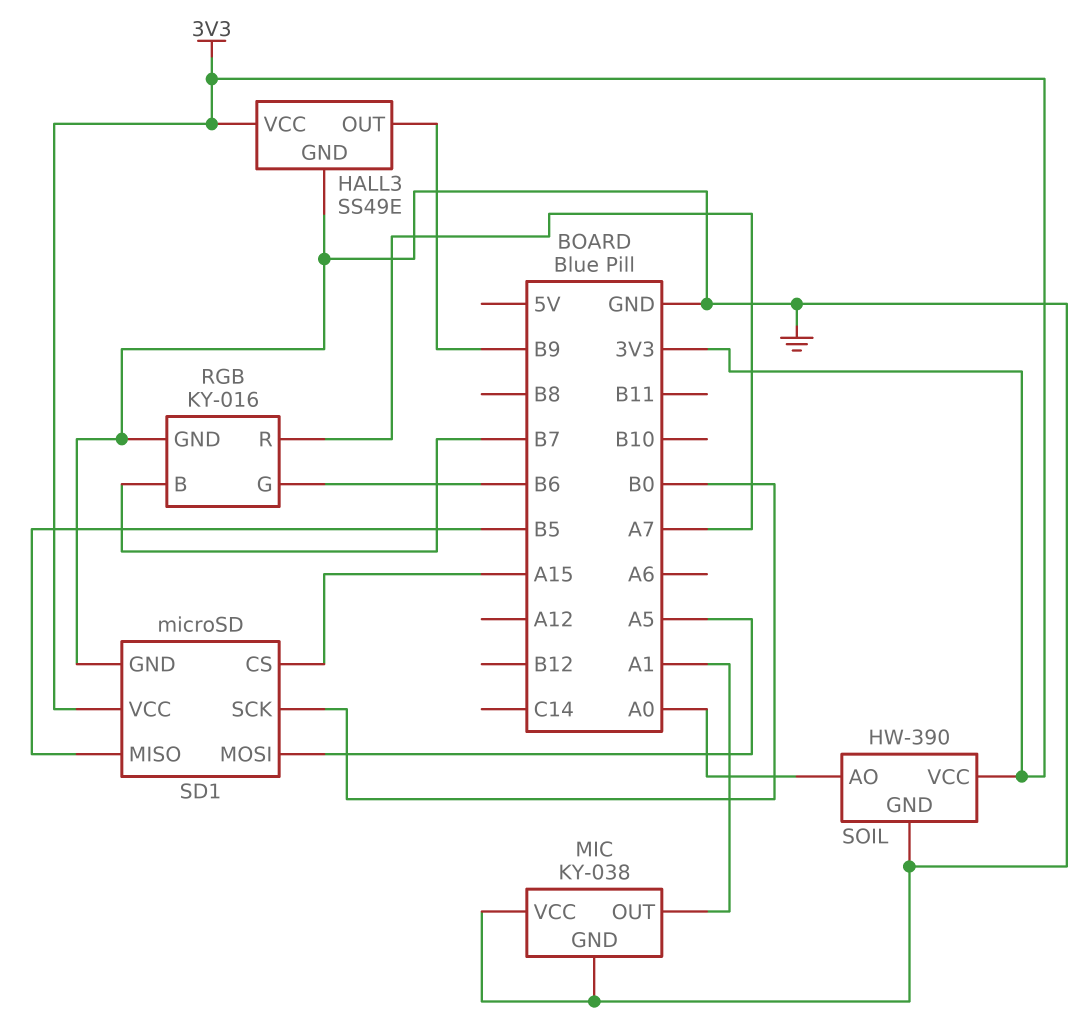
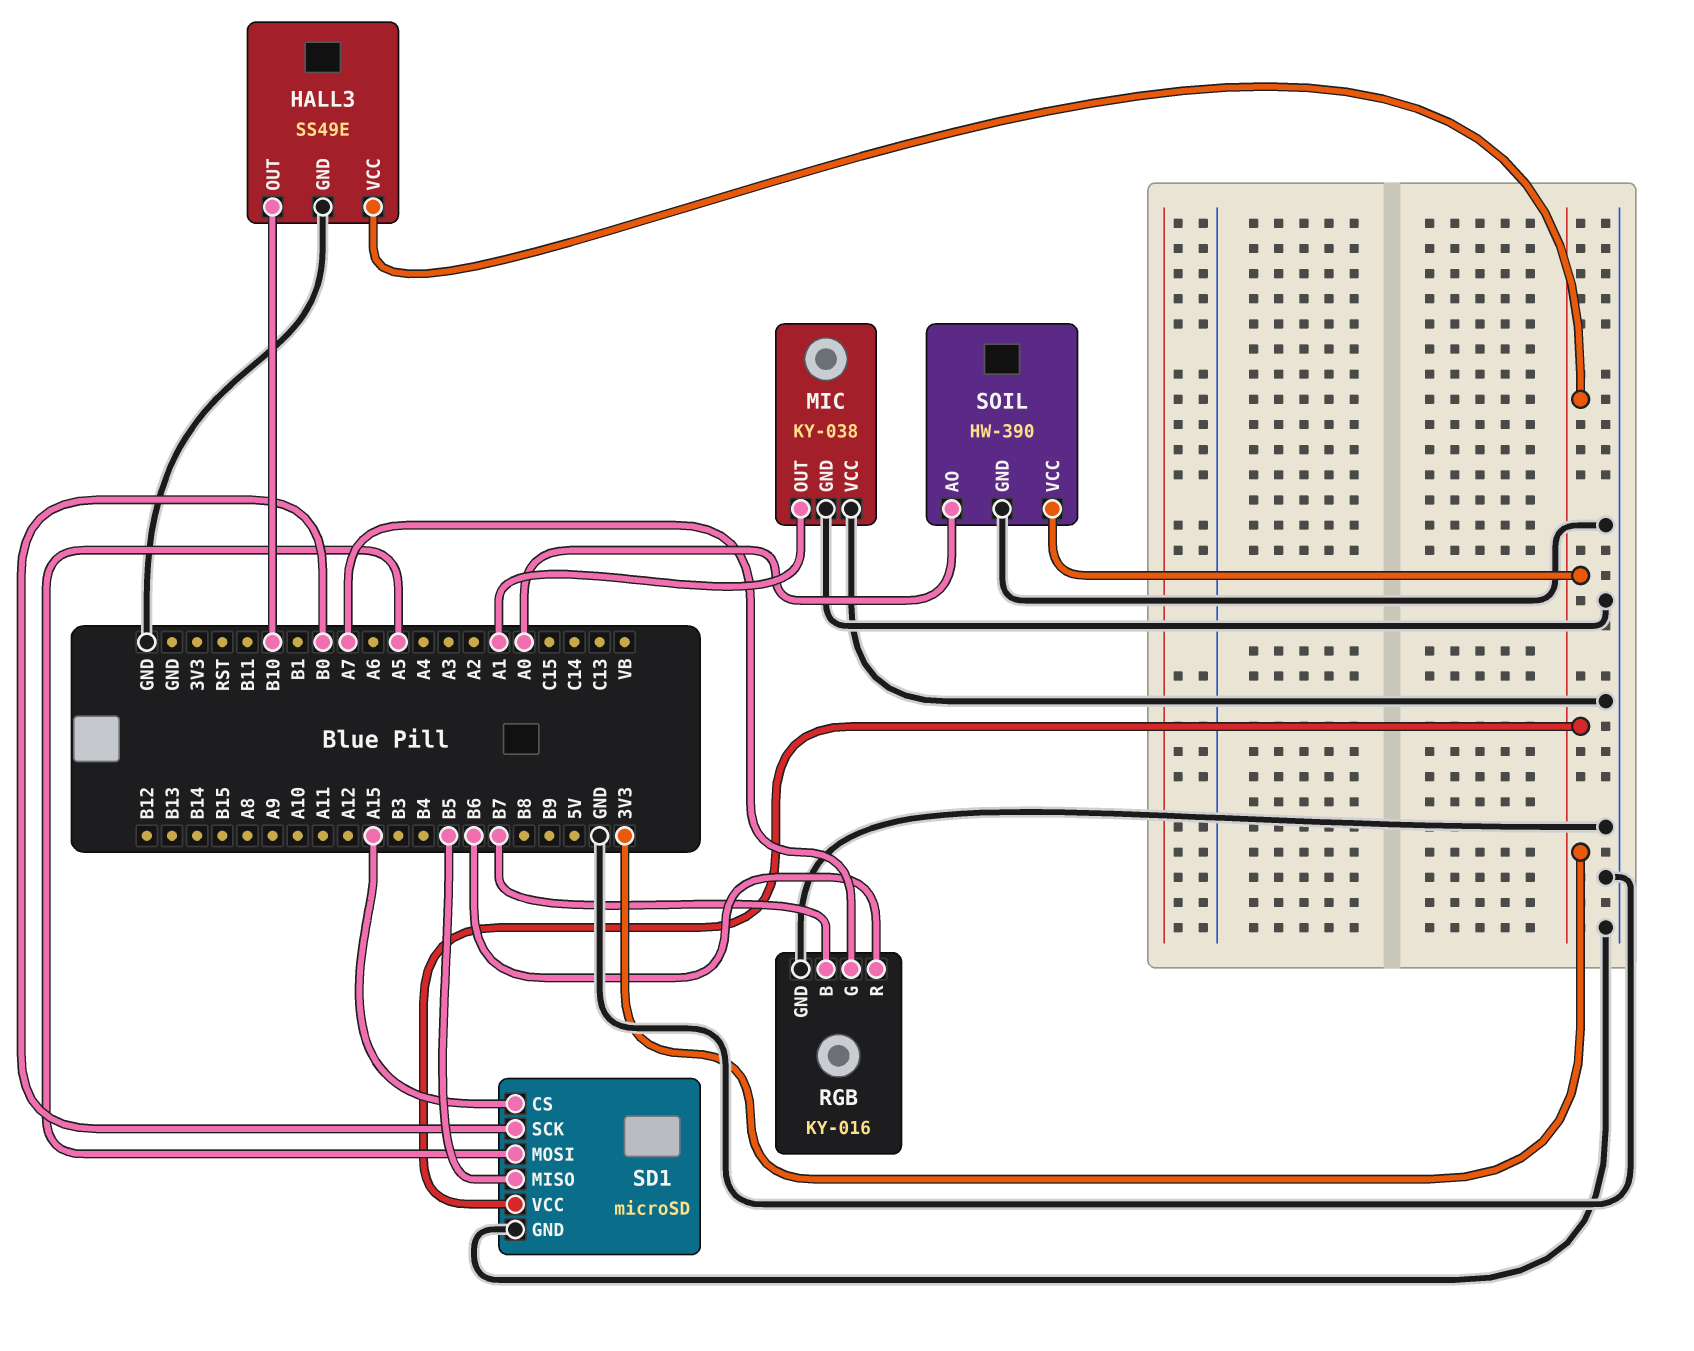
HALL3 pin OUT: B9 -> B10
RGB pin G: B6 -> A7
RGB pin R: A7 -> B6

